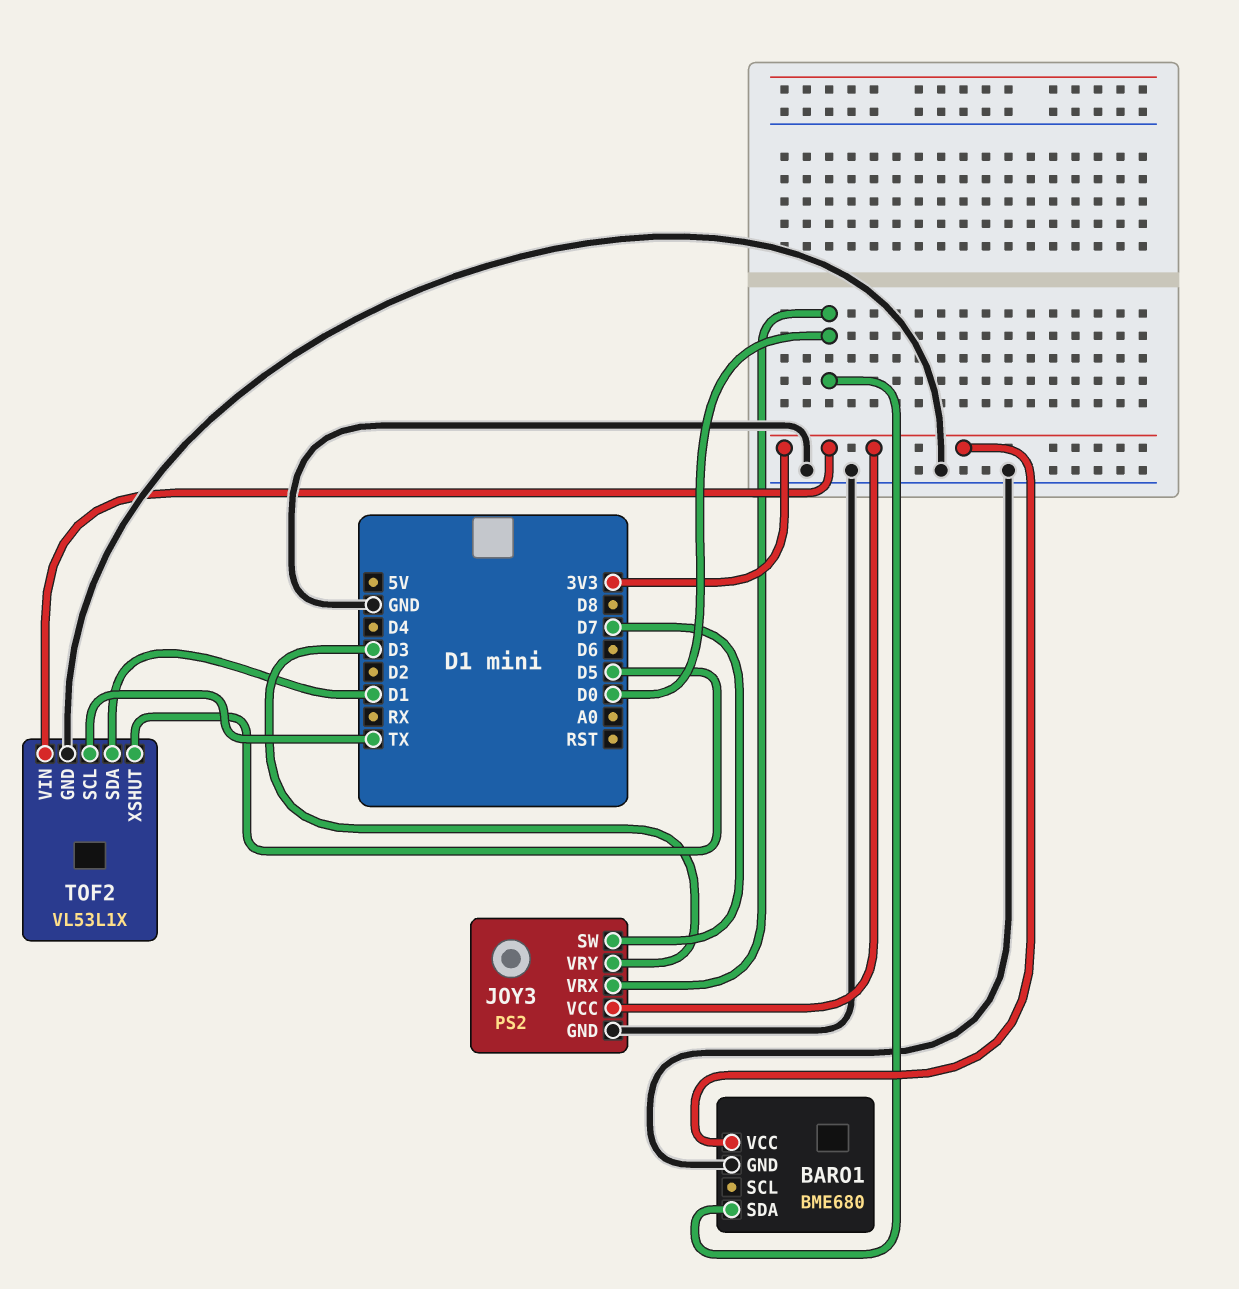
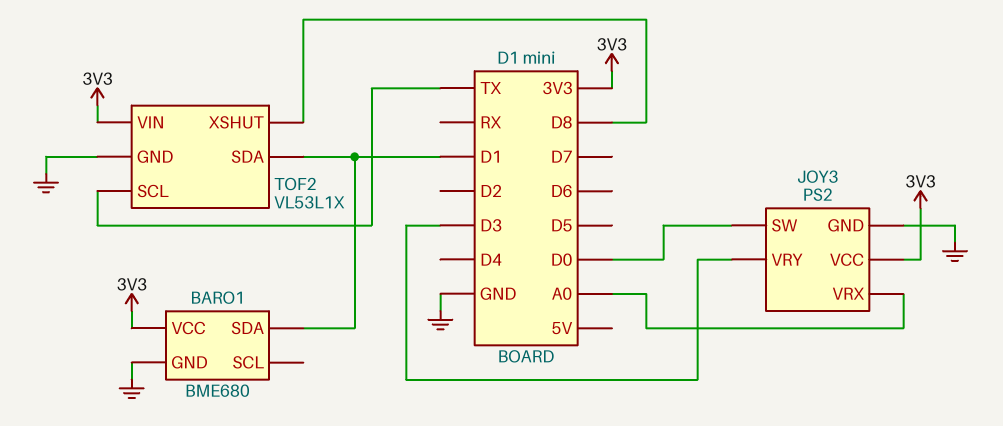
BARO1 pin SDA: D0 -> D1
JOY3 pin SW: D7 -> D0
JOY3 pin VRX: D0 -> A0
TOF2 pin XSHUT: D5 -> D8

